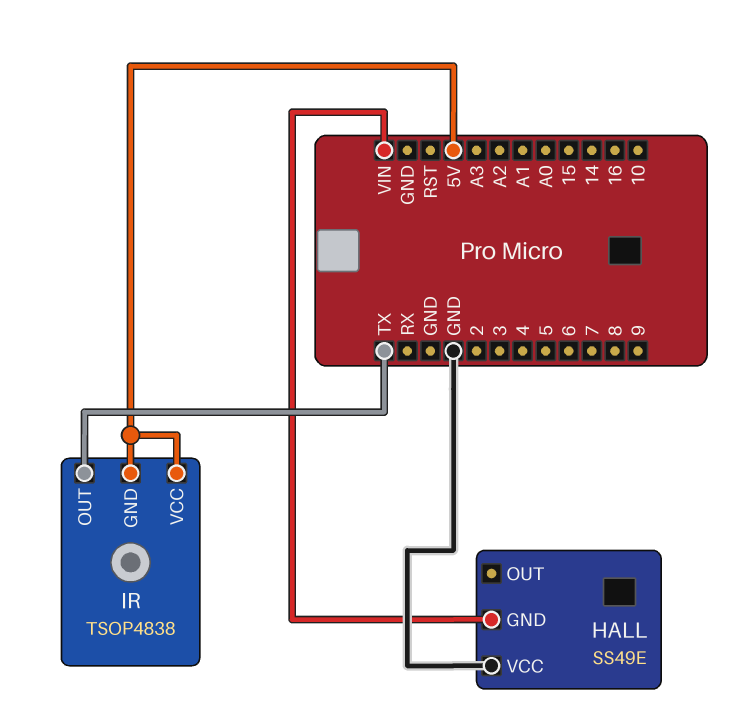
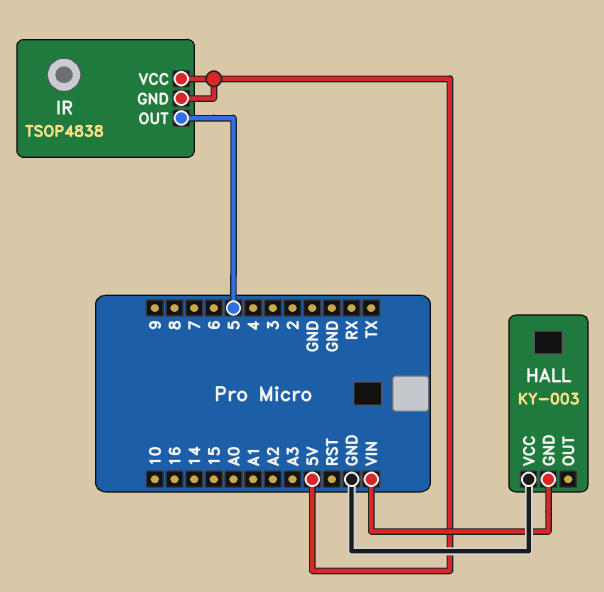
HALL: SS49E -> KY-003
IR pin OUT: TX -> 5

